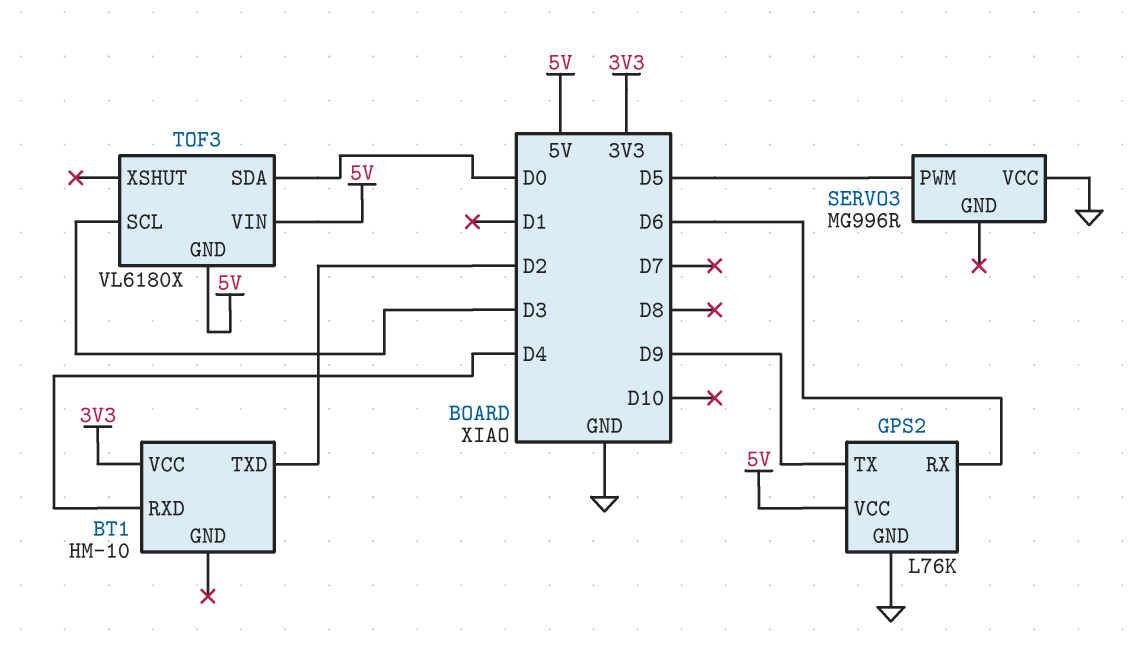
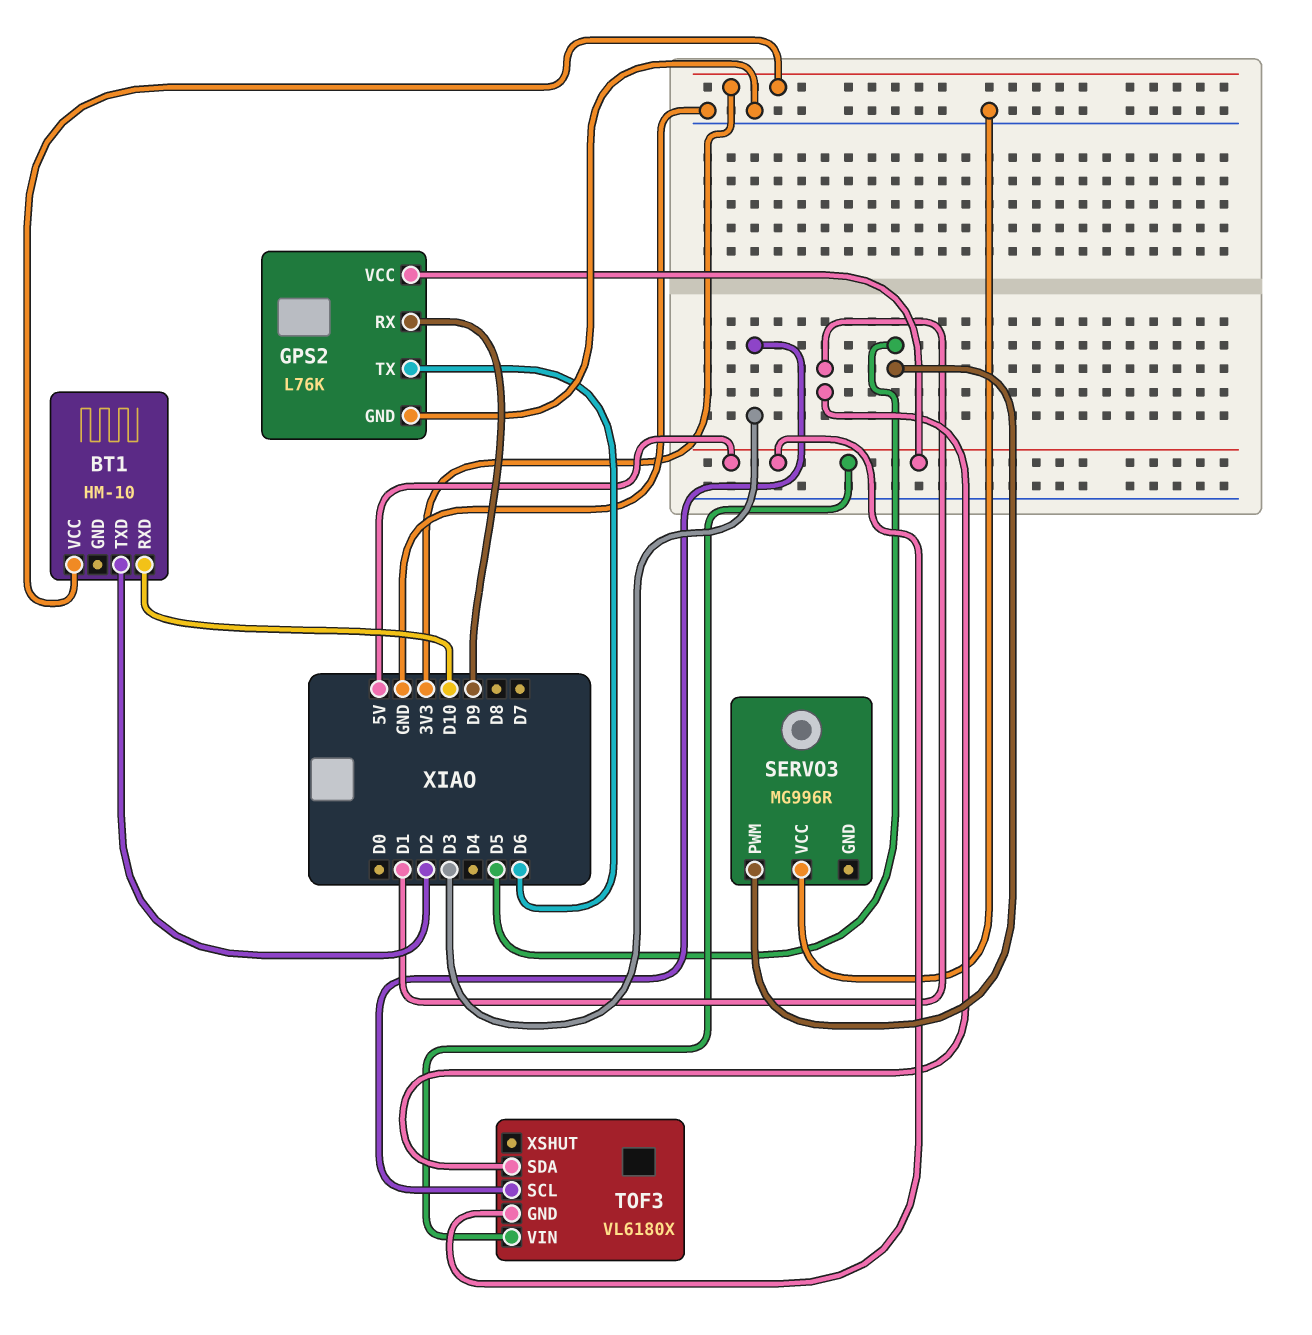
BT1 pin RXD: D4 -> D10
GPS2 pin RX: D6 -> D9
GPS2 pin TX: D9 -> D6
TOF3 pin SDA: D0 -> D1

